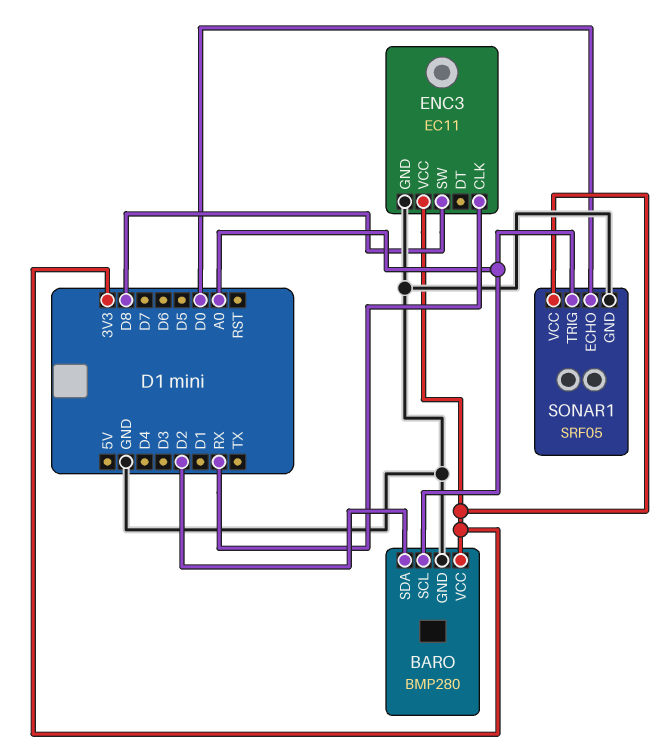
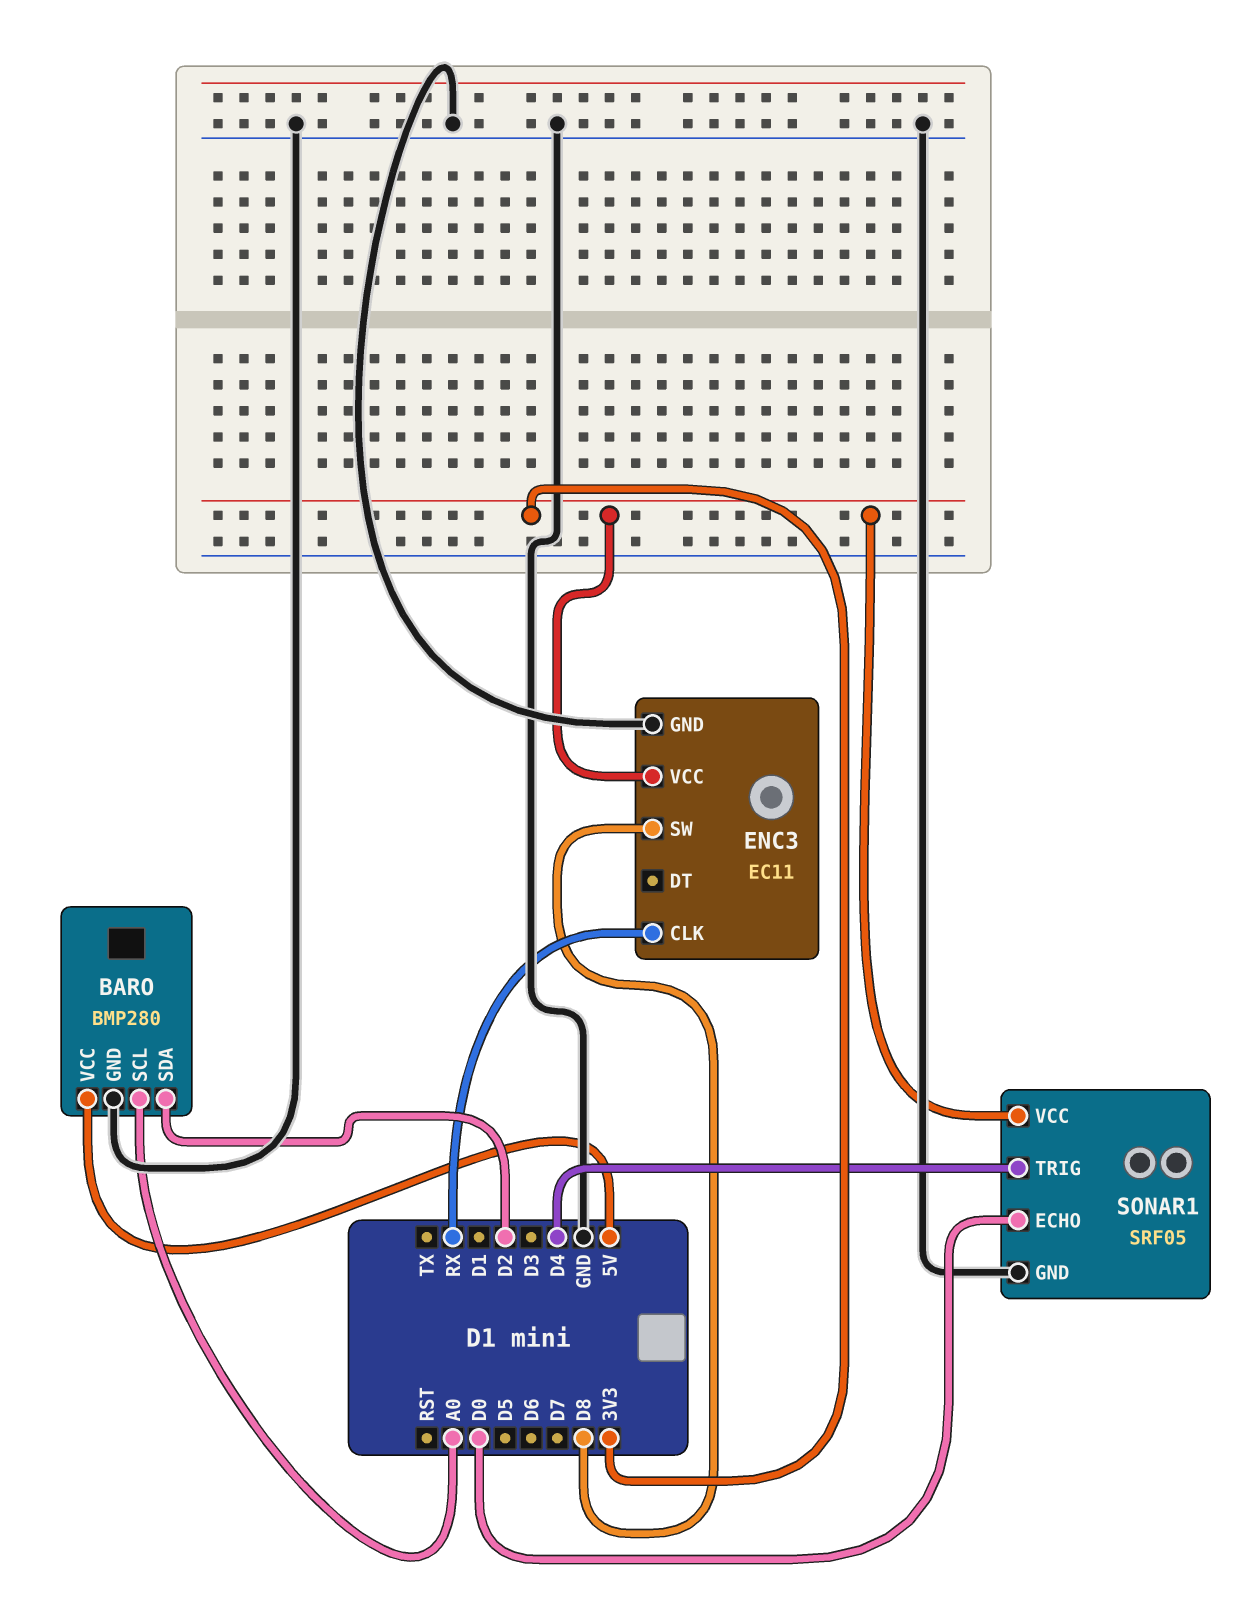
BARO pin VCC: 3V3 -> 5V
SONAR1 pin TRIG: A0 -> D4

